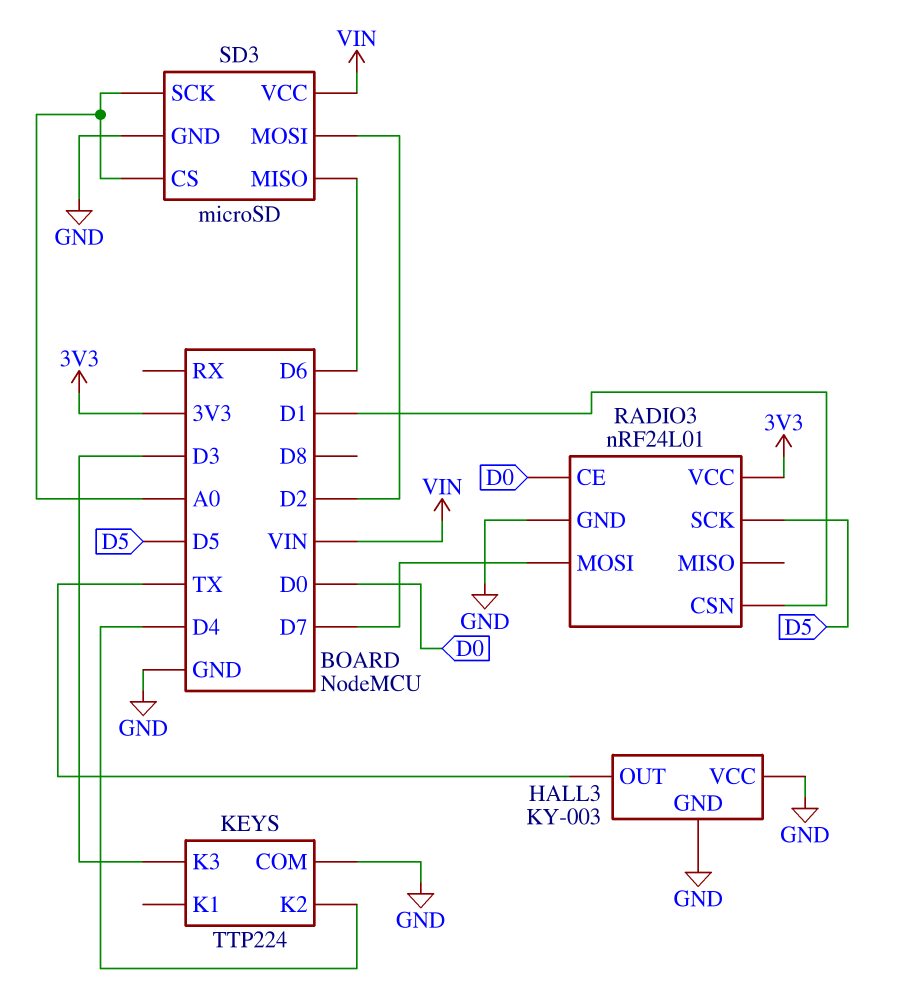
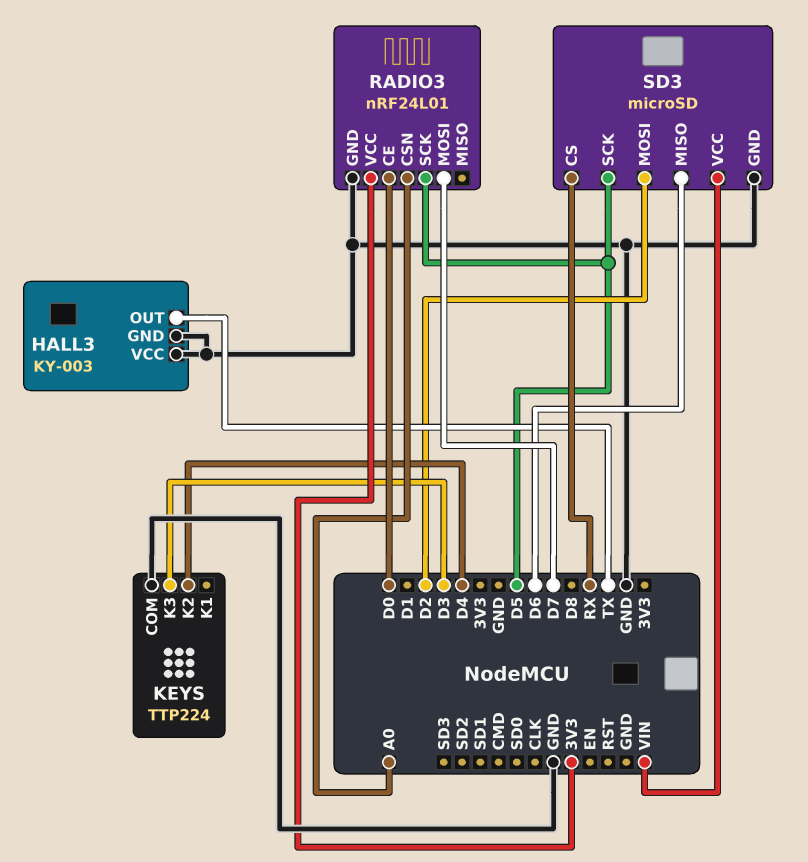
RADIO3 pin CSN: D1 -> A0
SD3 pin CS: A0 -> RX
SD3 pin SCK: A0 -> D5

